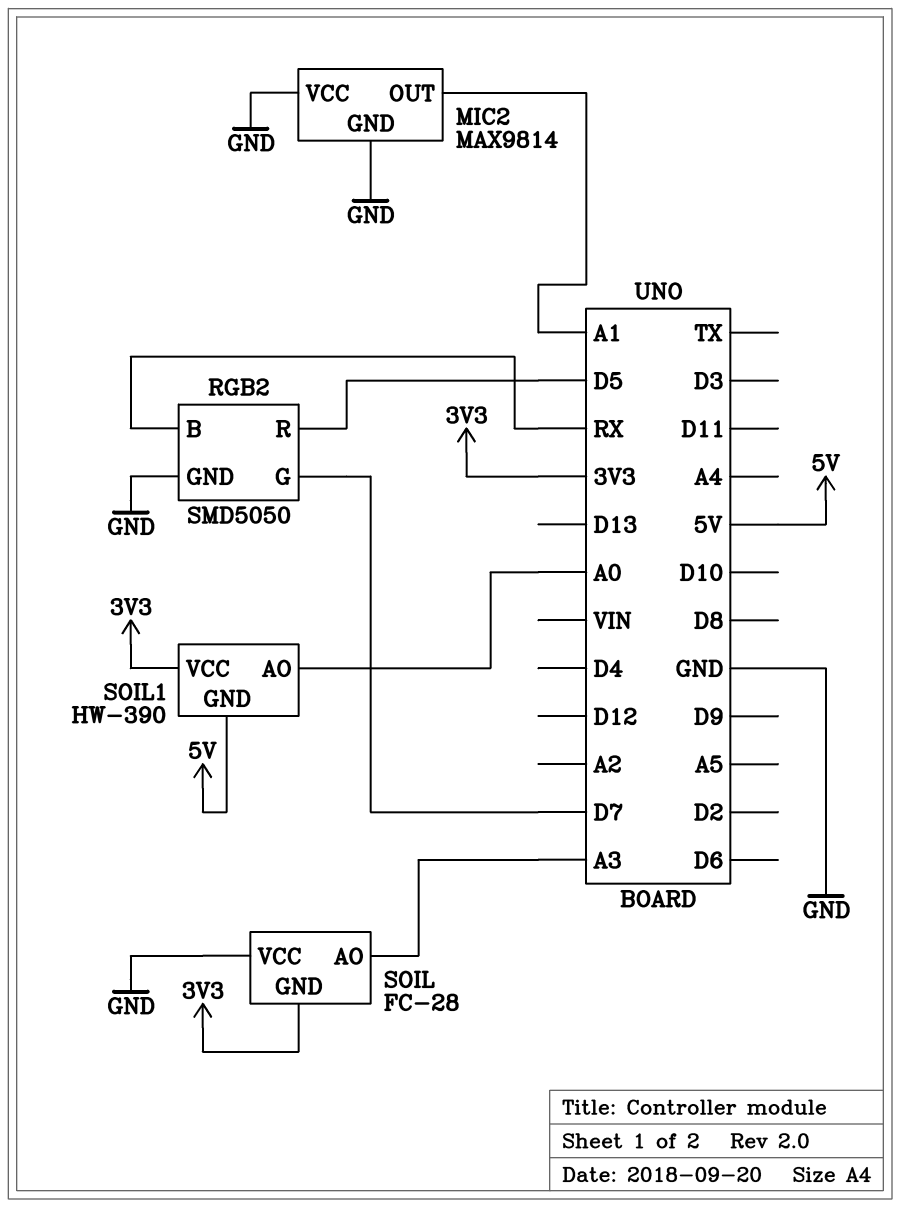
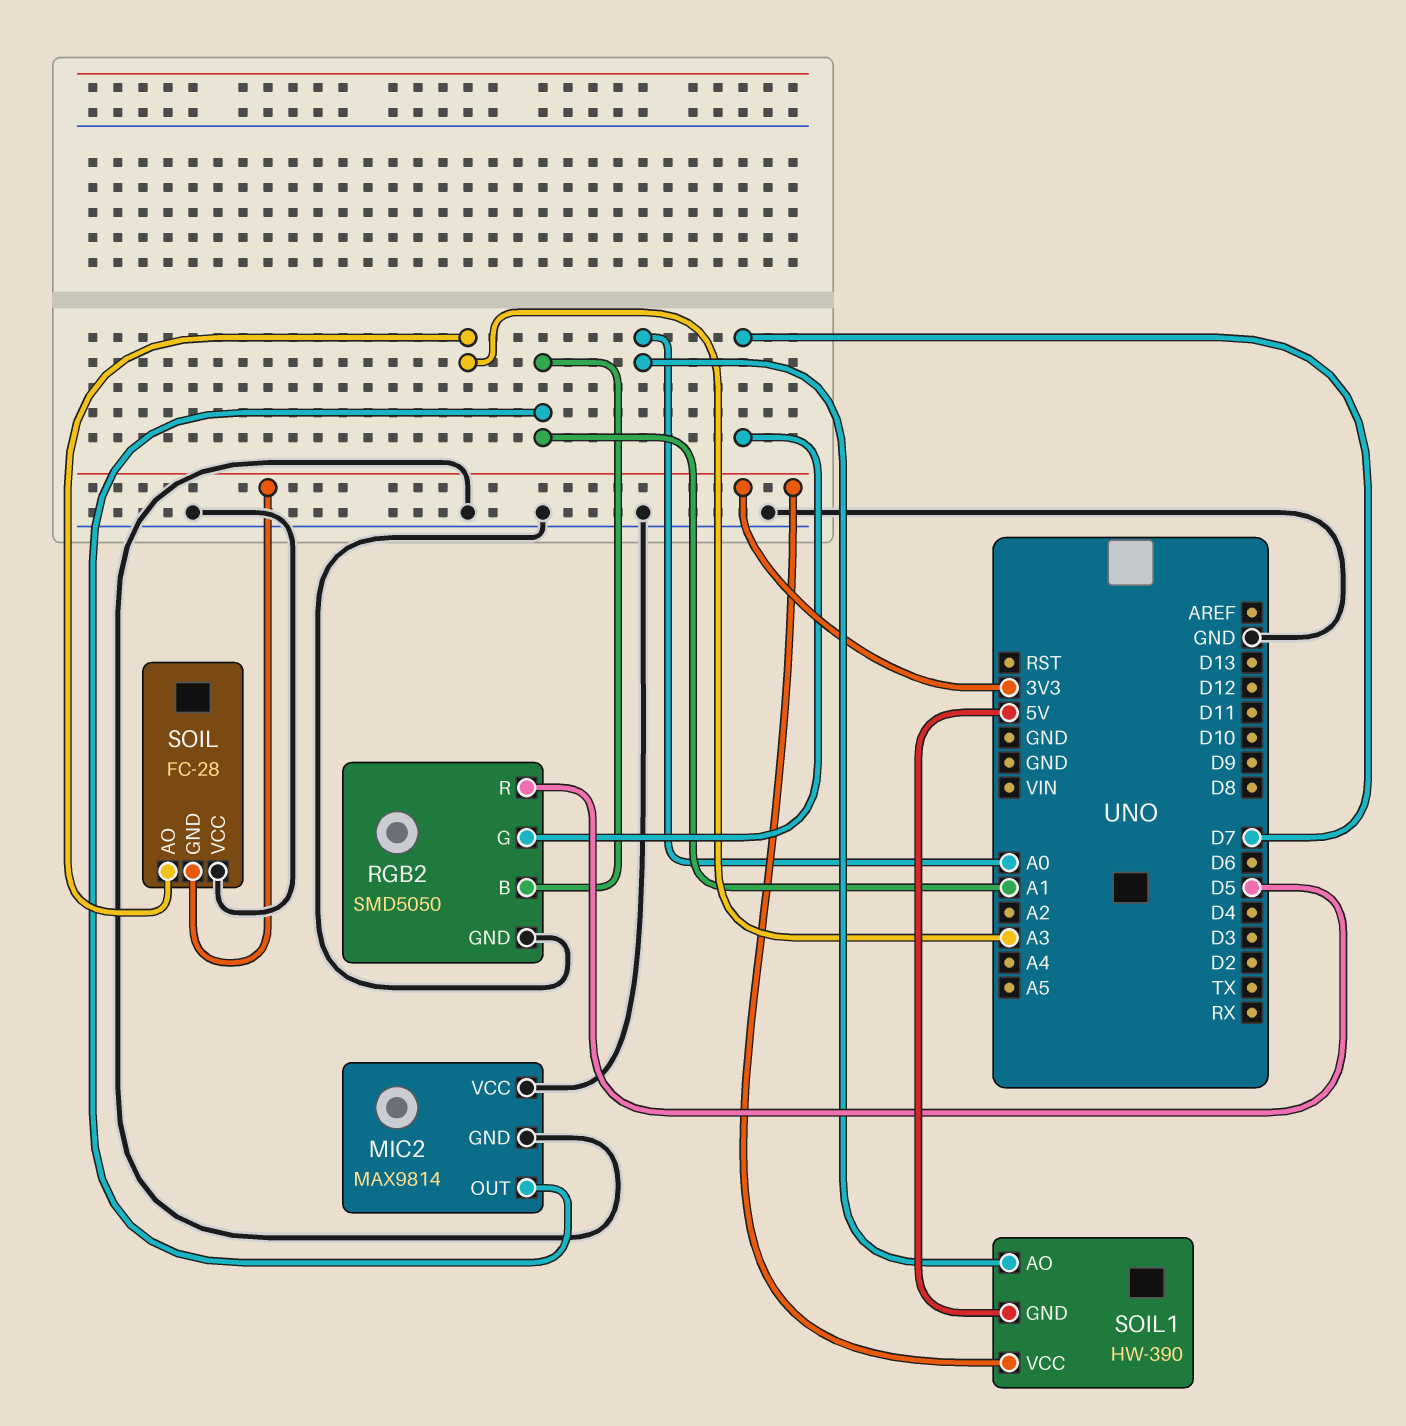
RGB2 pin B: RX -> A1

